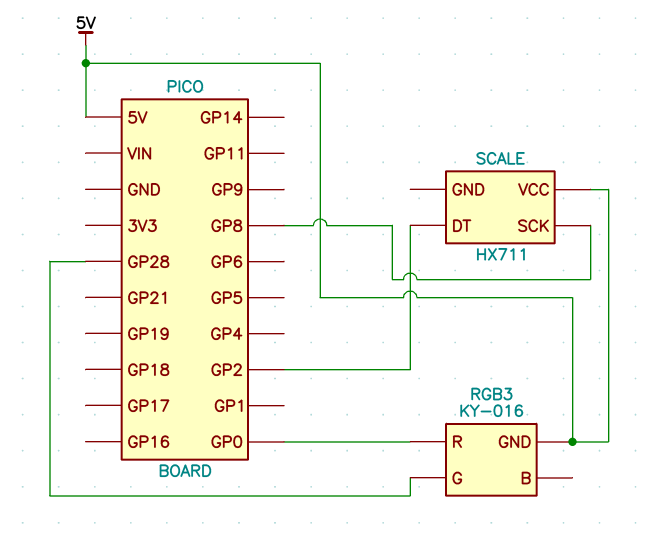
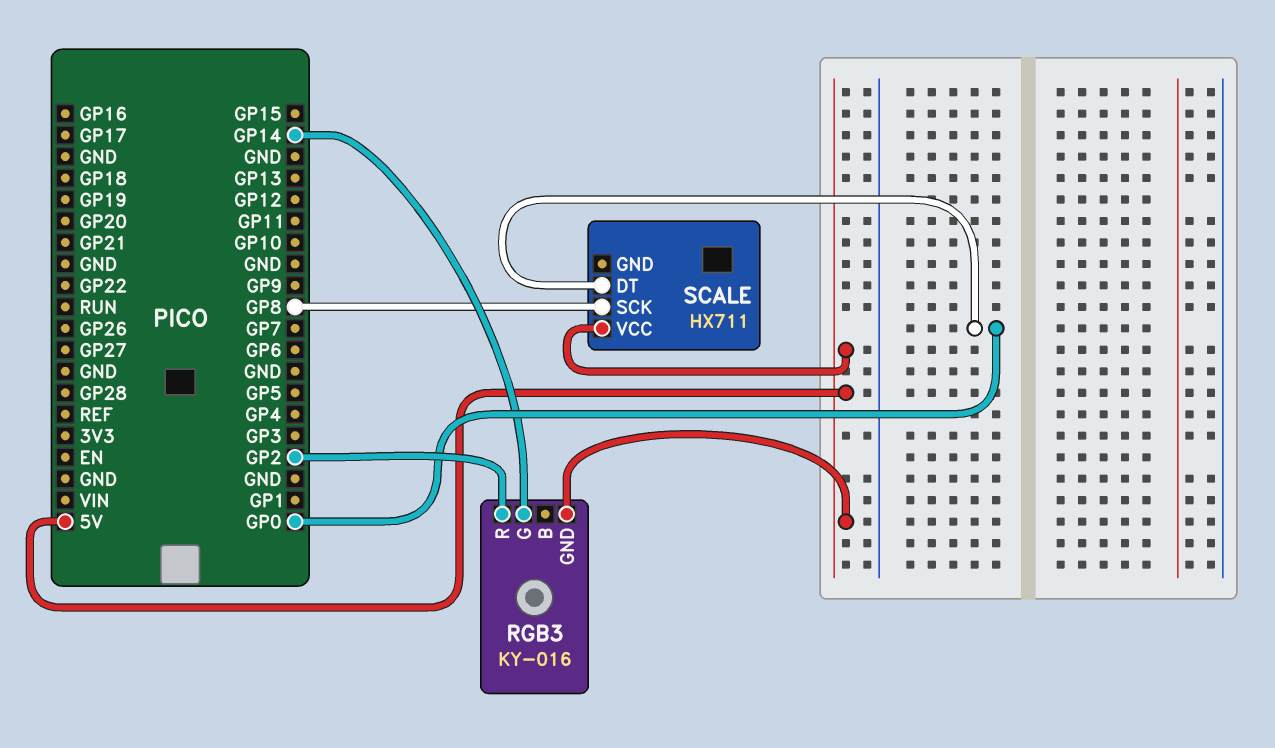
RGB3 pin G: GP28 -> GP14
RGB3 pin R: GP0 -> GP2
SCALE pin DT: GP2 -> GP0

